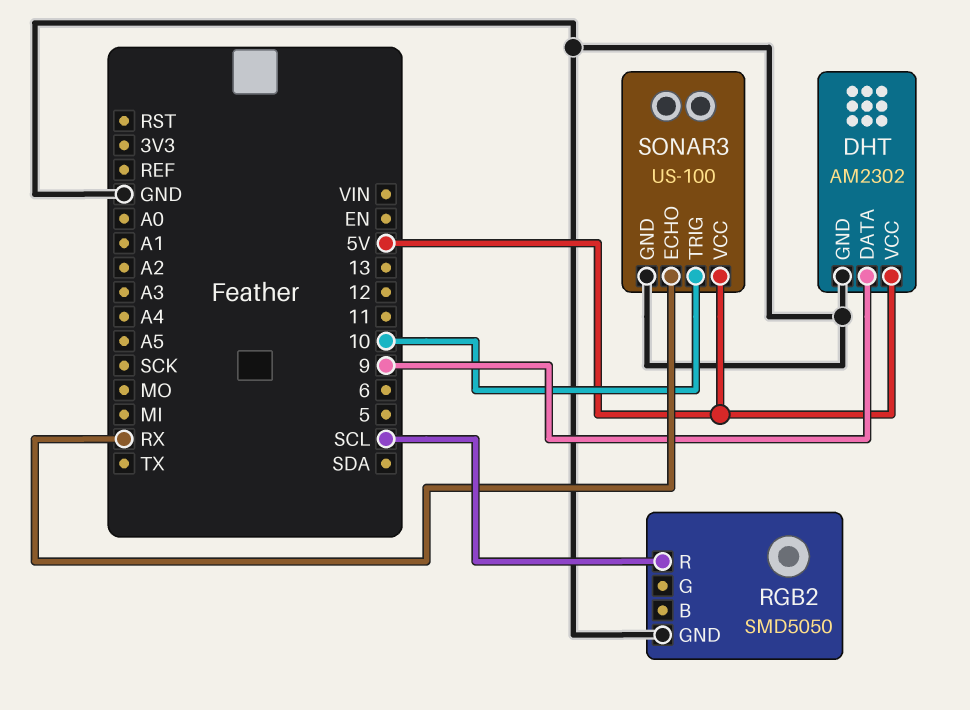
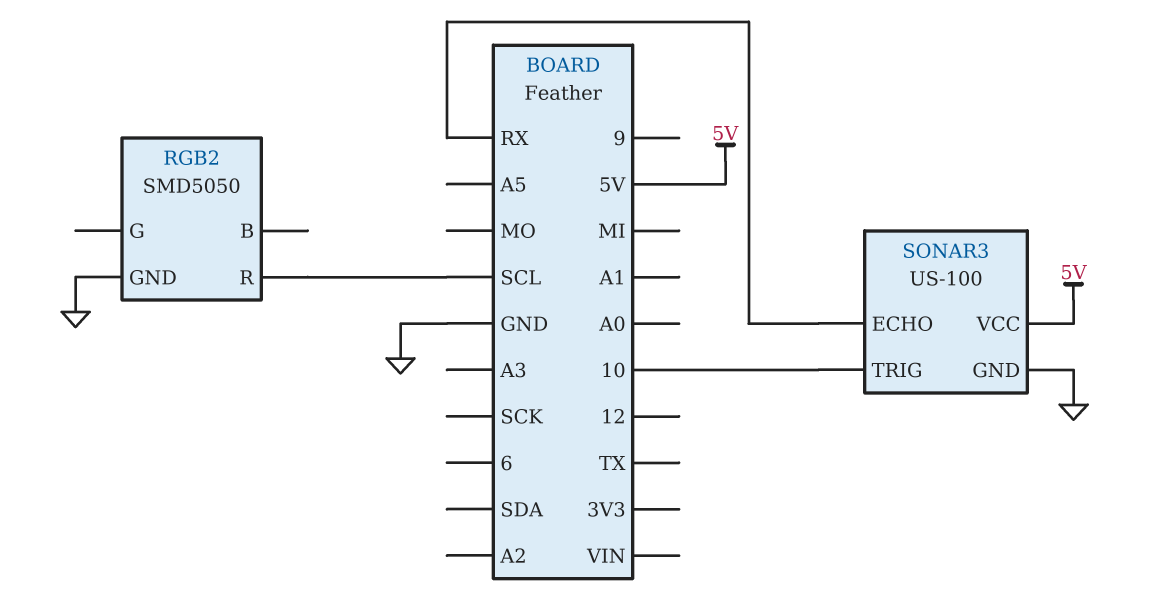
DHT: AM2302 -> none
DHT pin DATA: 9 -> none
DHT pin GND: GND -> none
DHT pin VCC: 5V -> none

